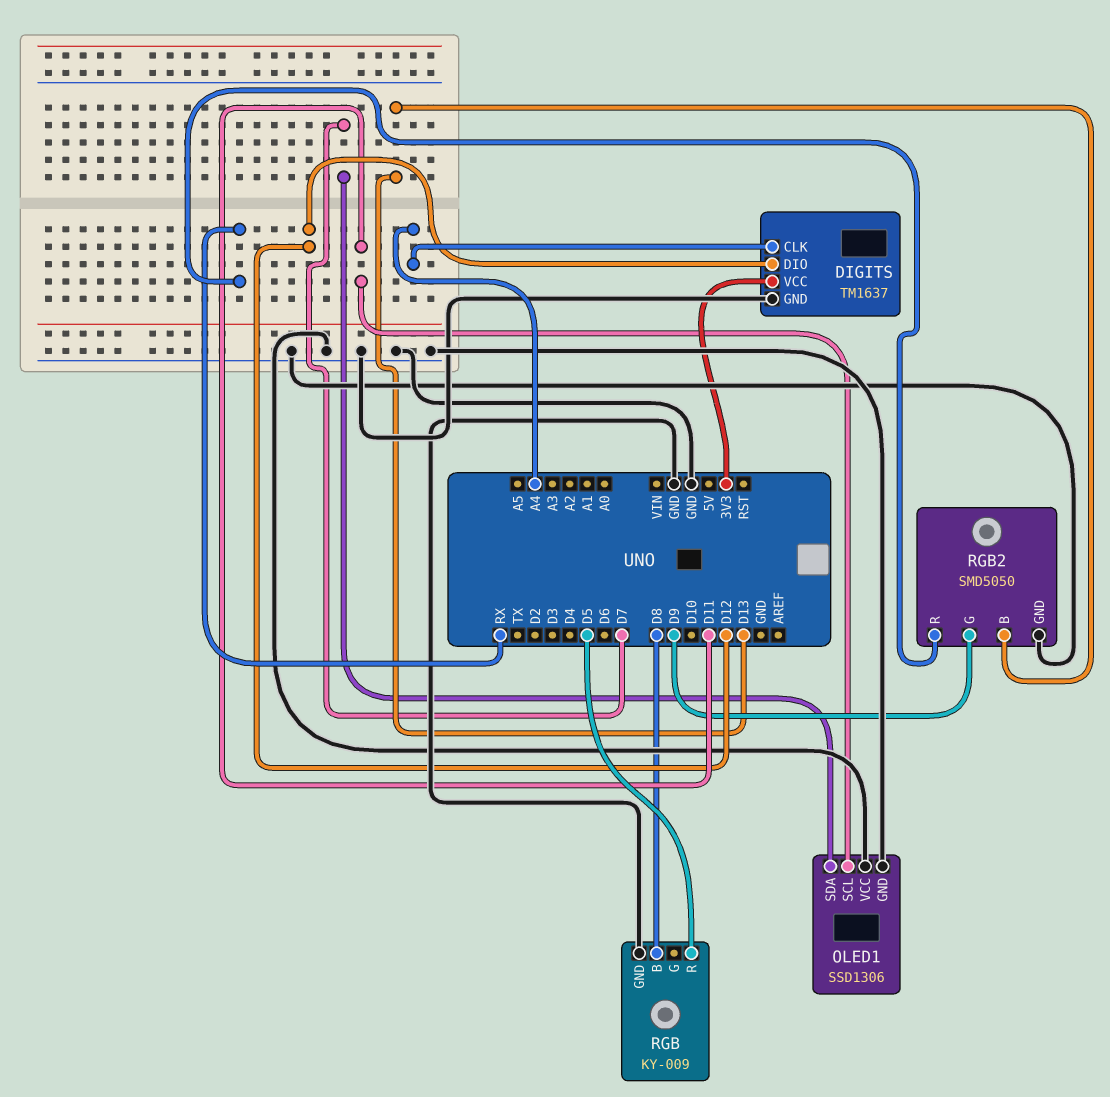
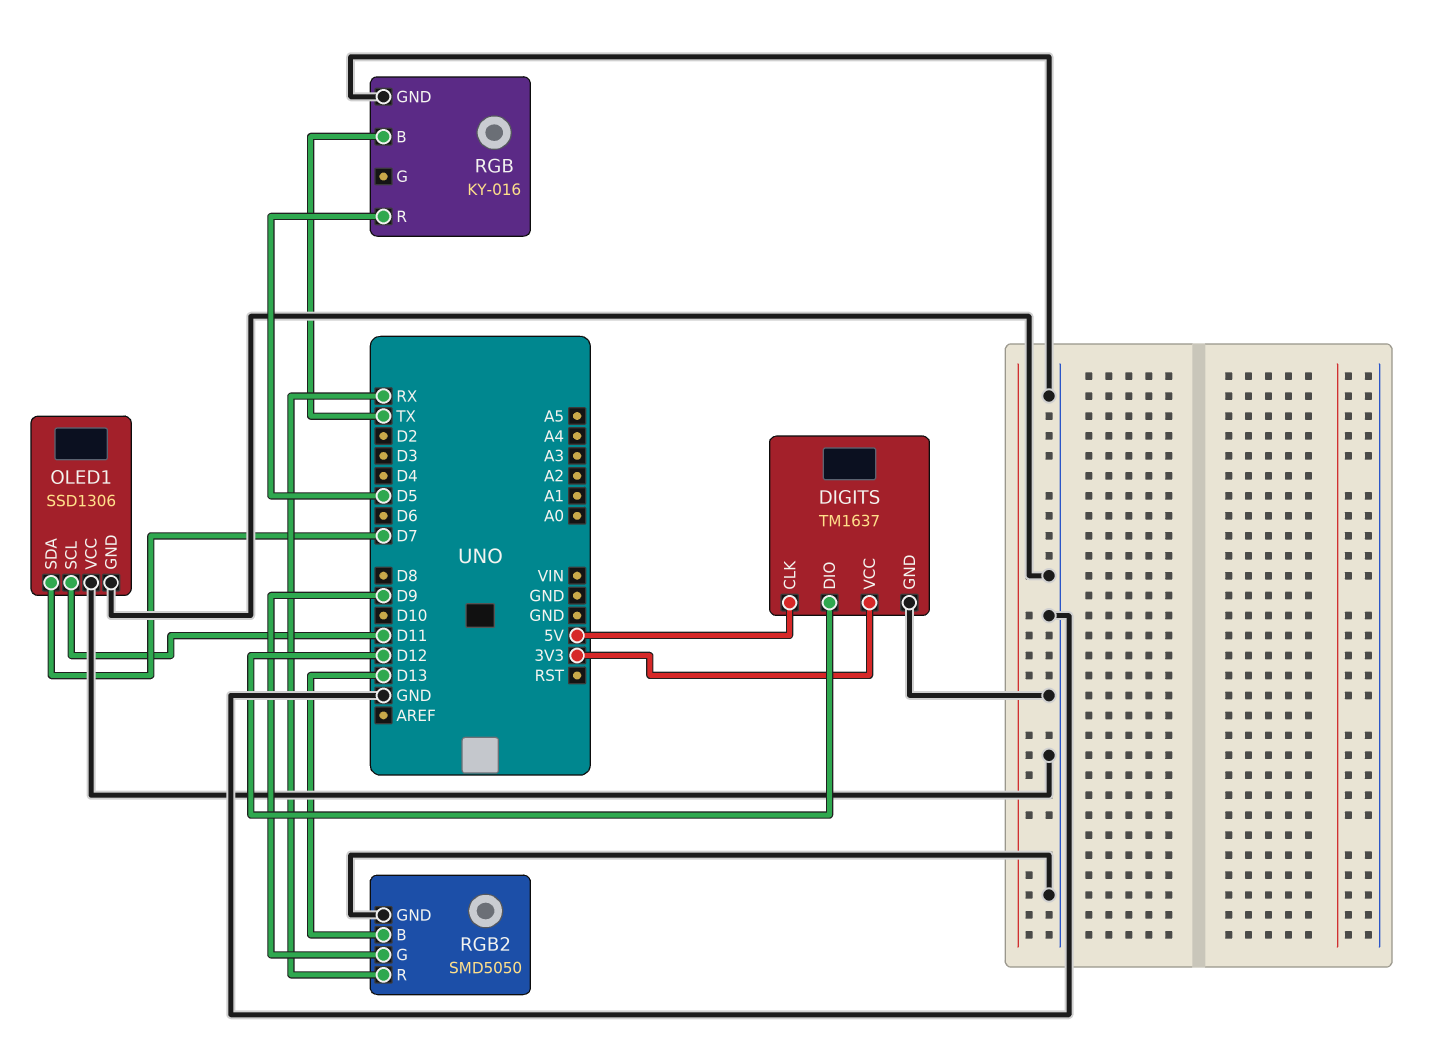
DIGITS pin CLK: A4 -> 5V
RGB: KY-009 -> KY-016
RGB pin B: D8 -> TX

